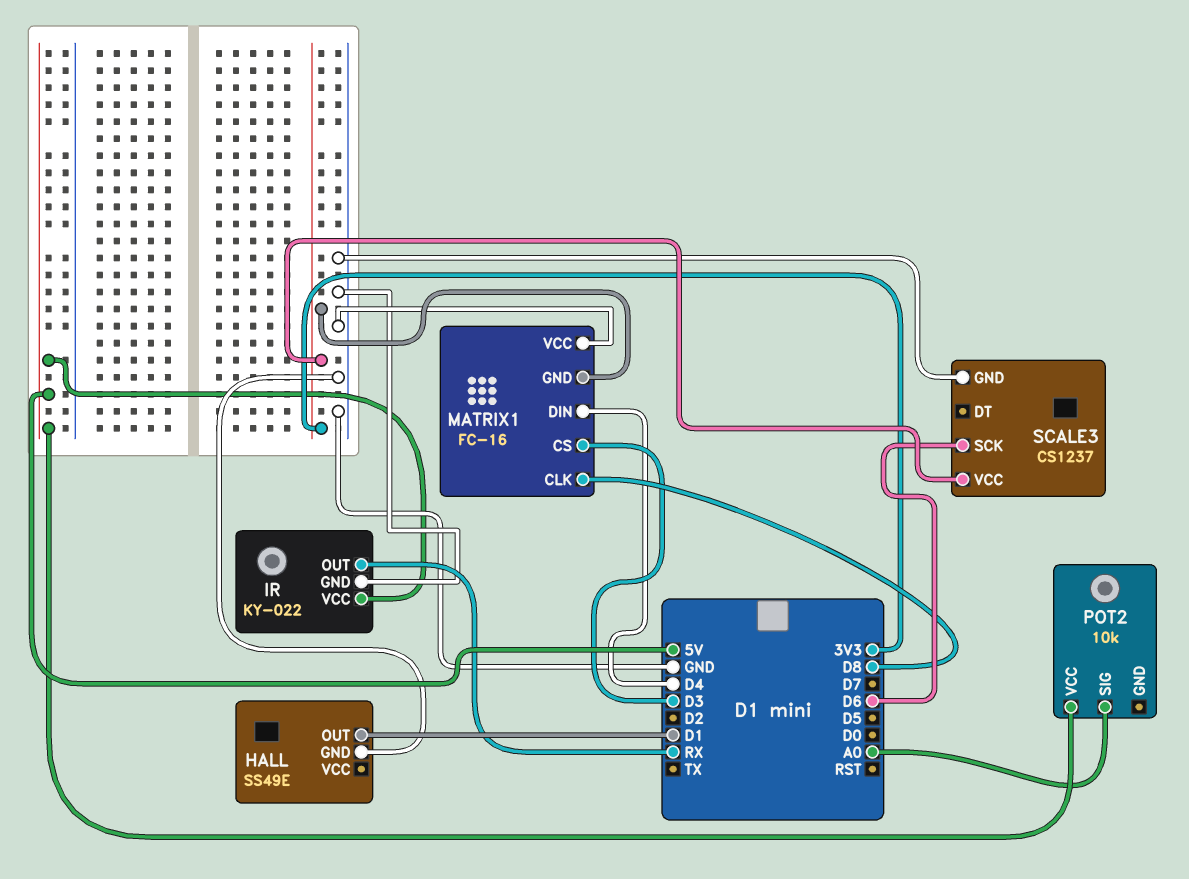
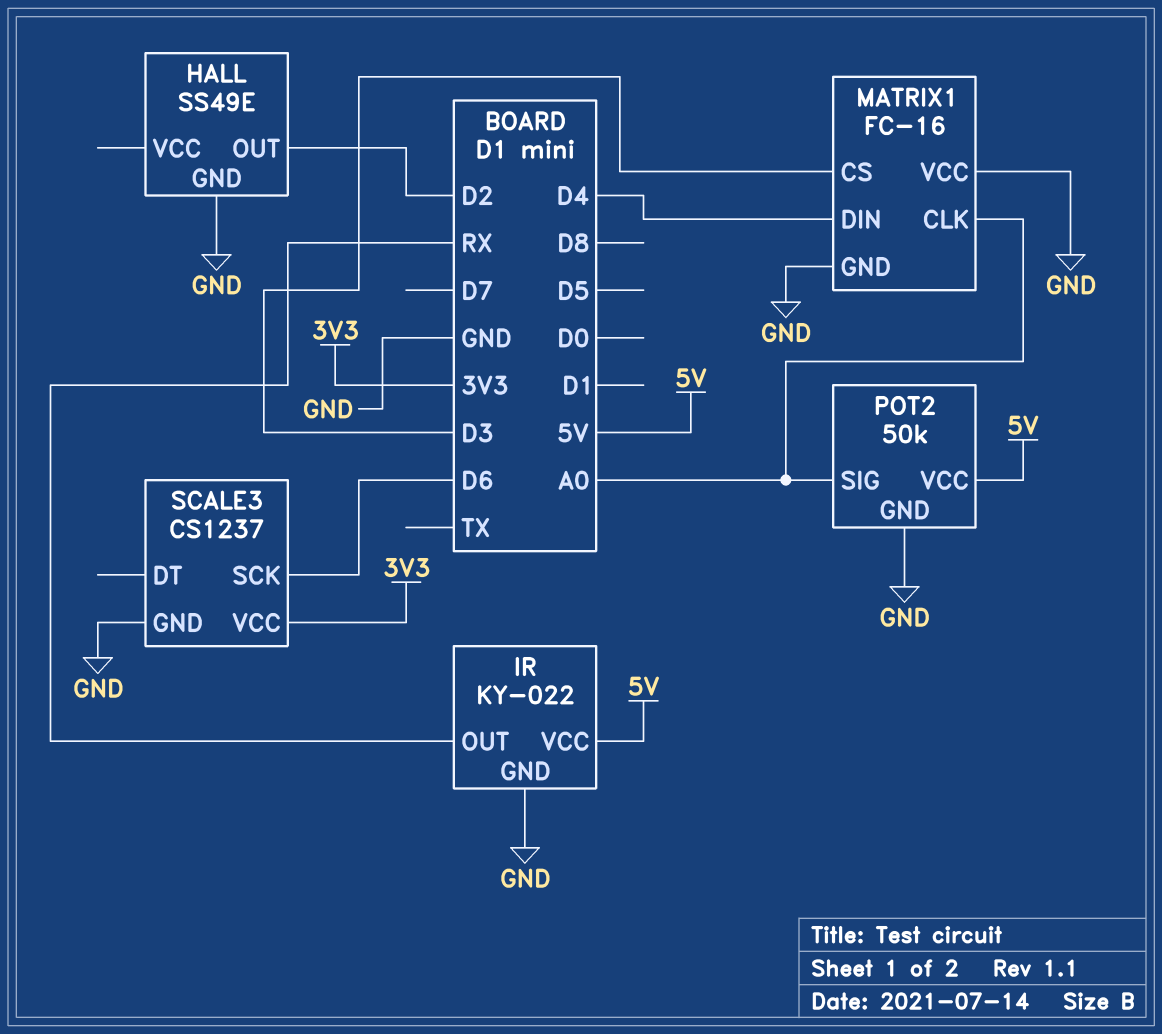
HALL pin OUT: D1 -> D2
MATRIX1 pin CLK: D8 -> A0
MATRIX1 pin GND: 3V3 -> GND
POT2: 10k -> 50k
POT2 pin GND: none -> GND

